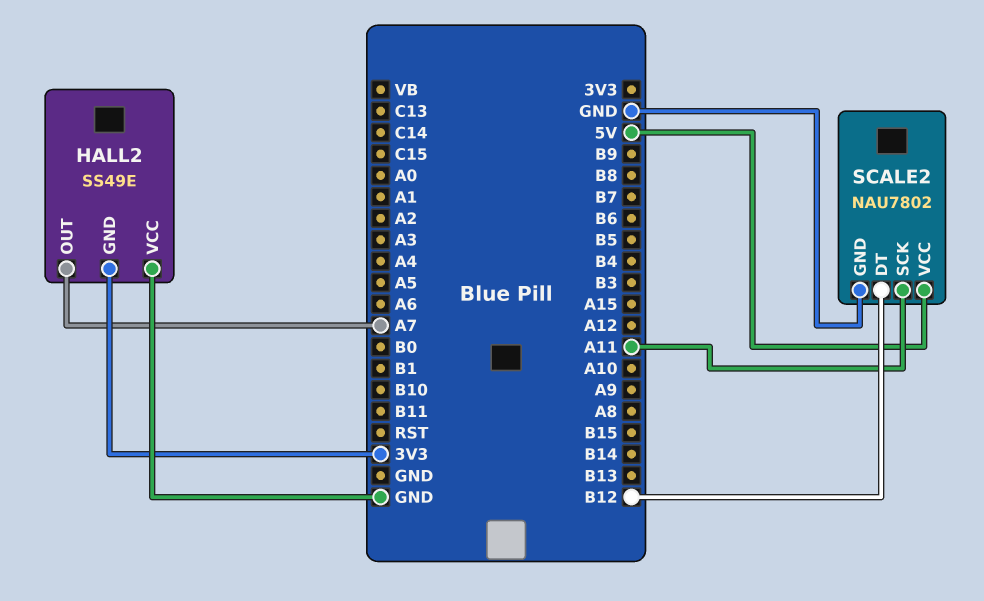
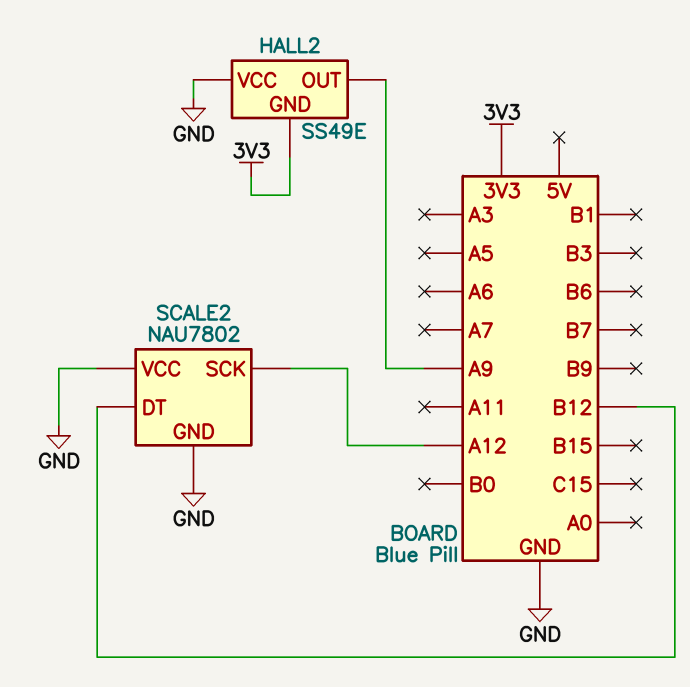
HALL2 pin OUT: A7 -> A9
SCALE2 pin SCK: A11 -> A12
SCALE2 pin VCC: 5V -> GND

